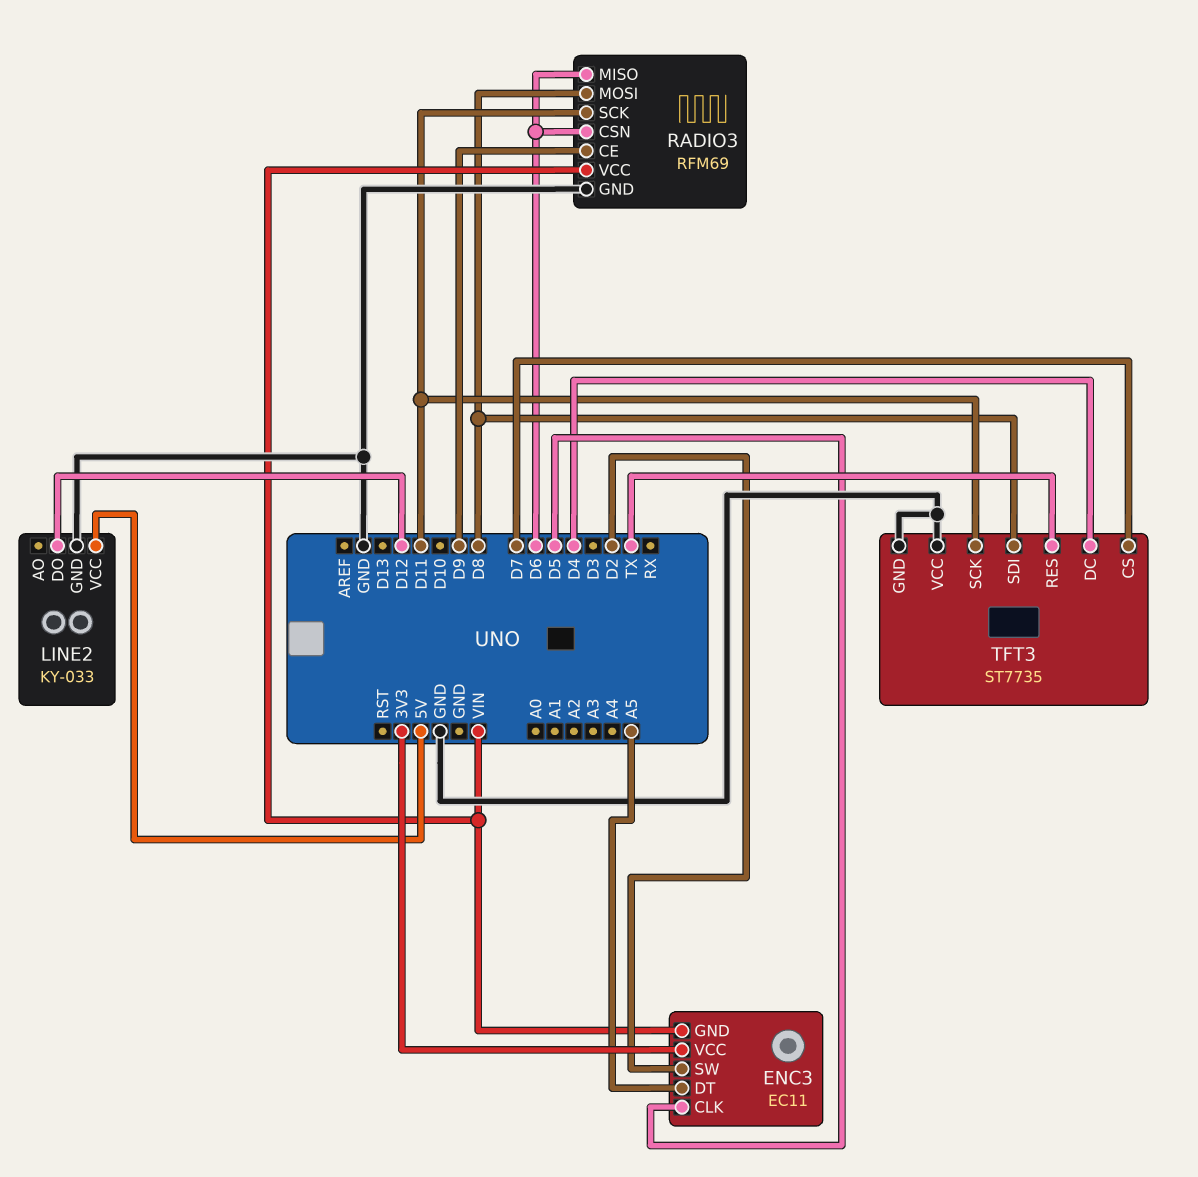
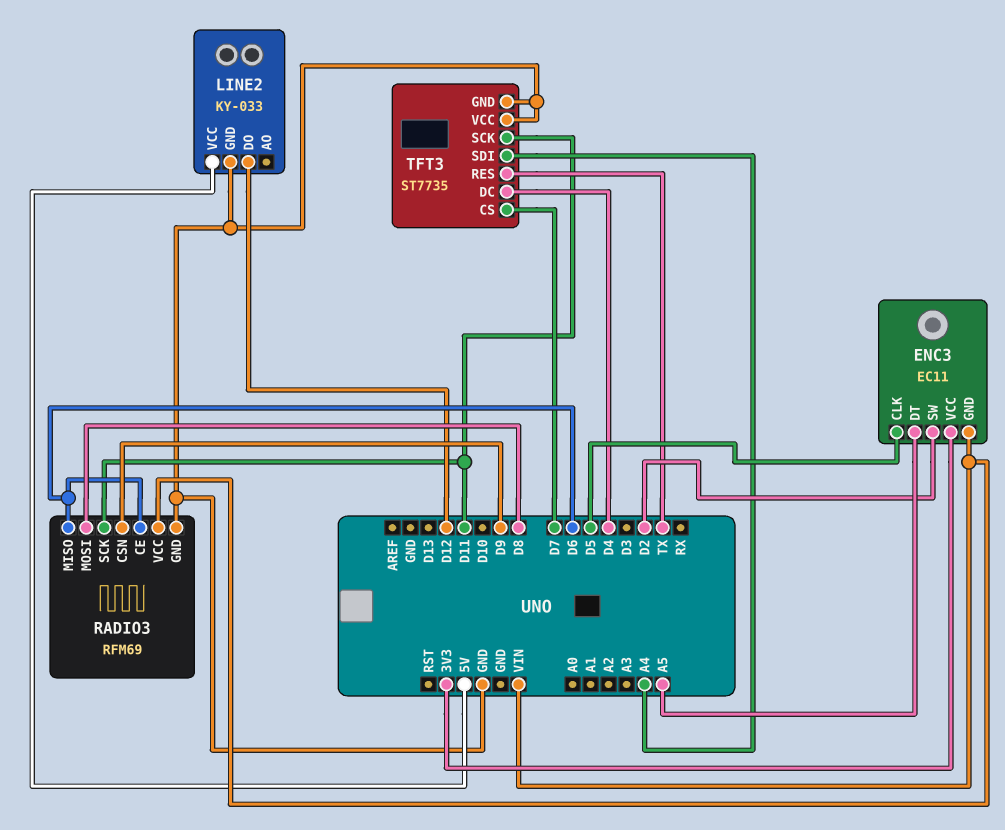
RADIO3 pin CE: D9 -> D6
RADIO3 pin CSN: D6 -> D9
TFT3 pin SDI: D8 -> A4

